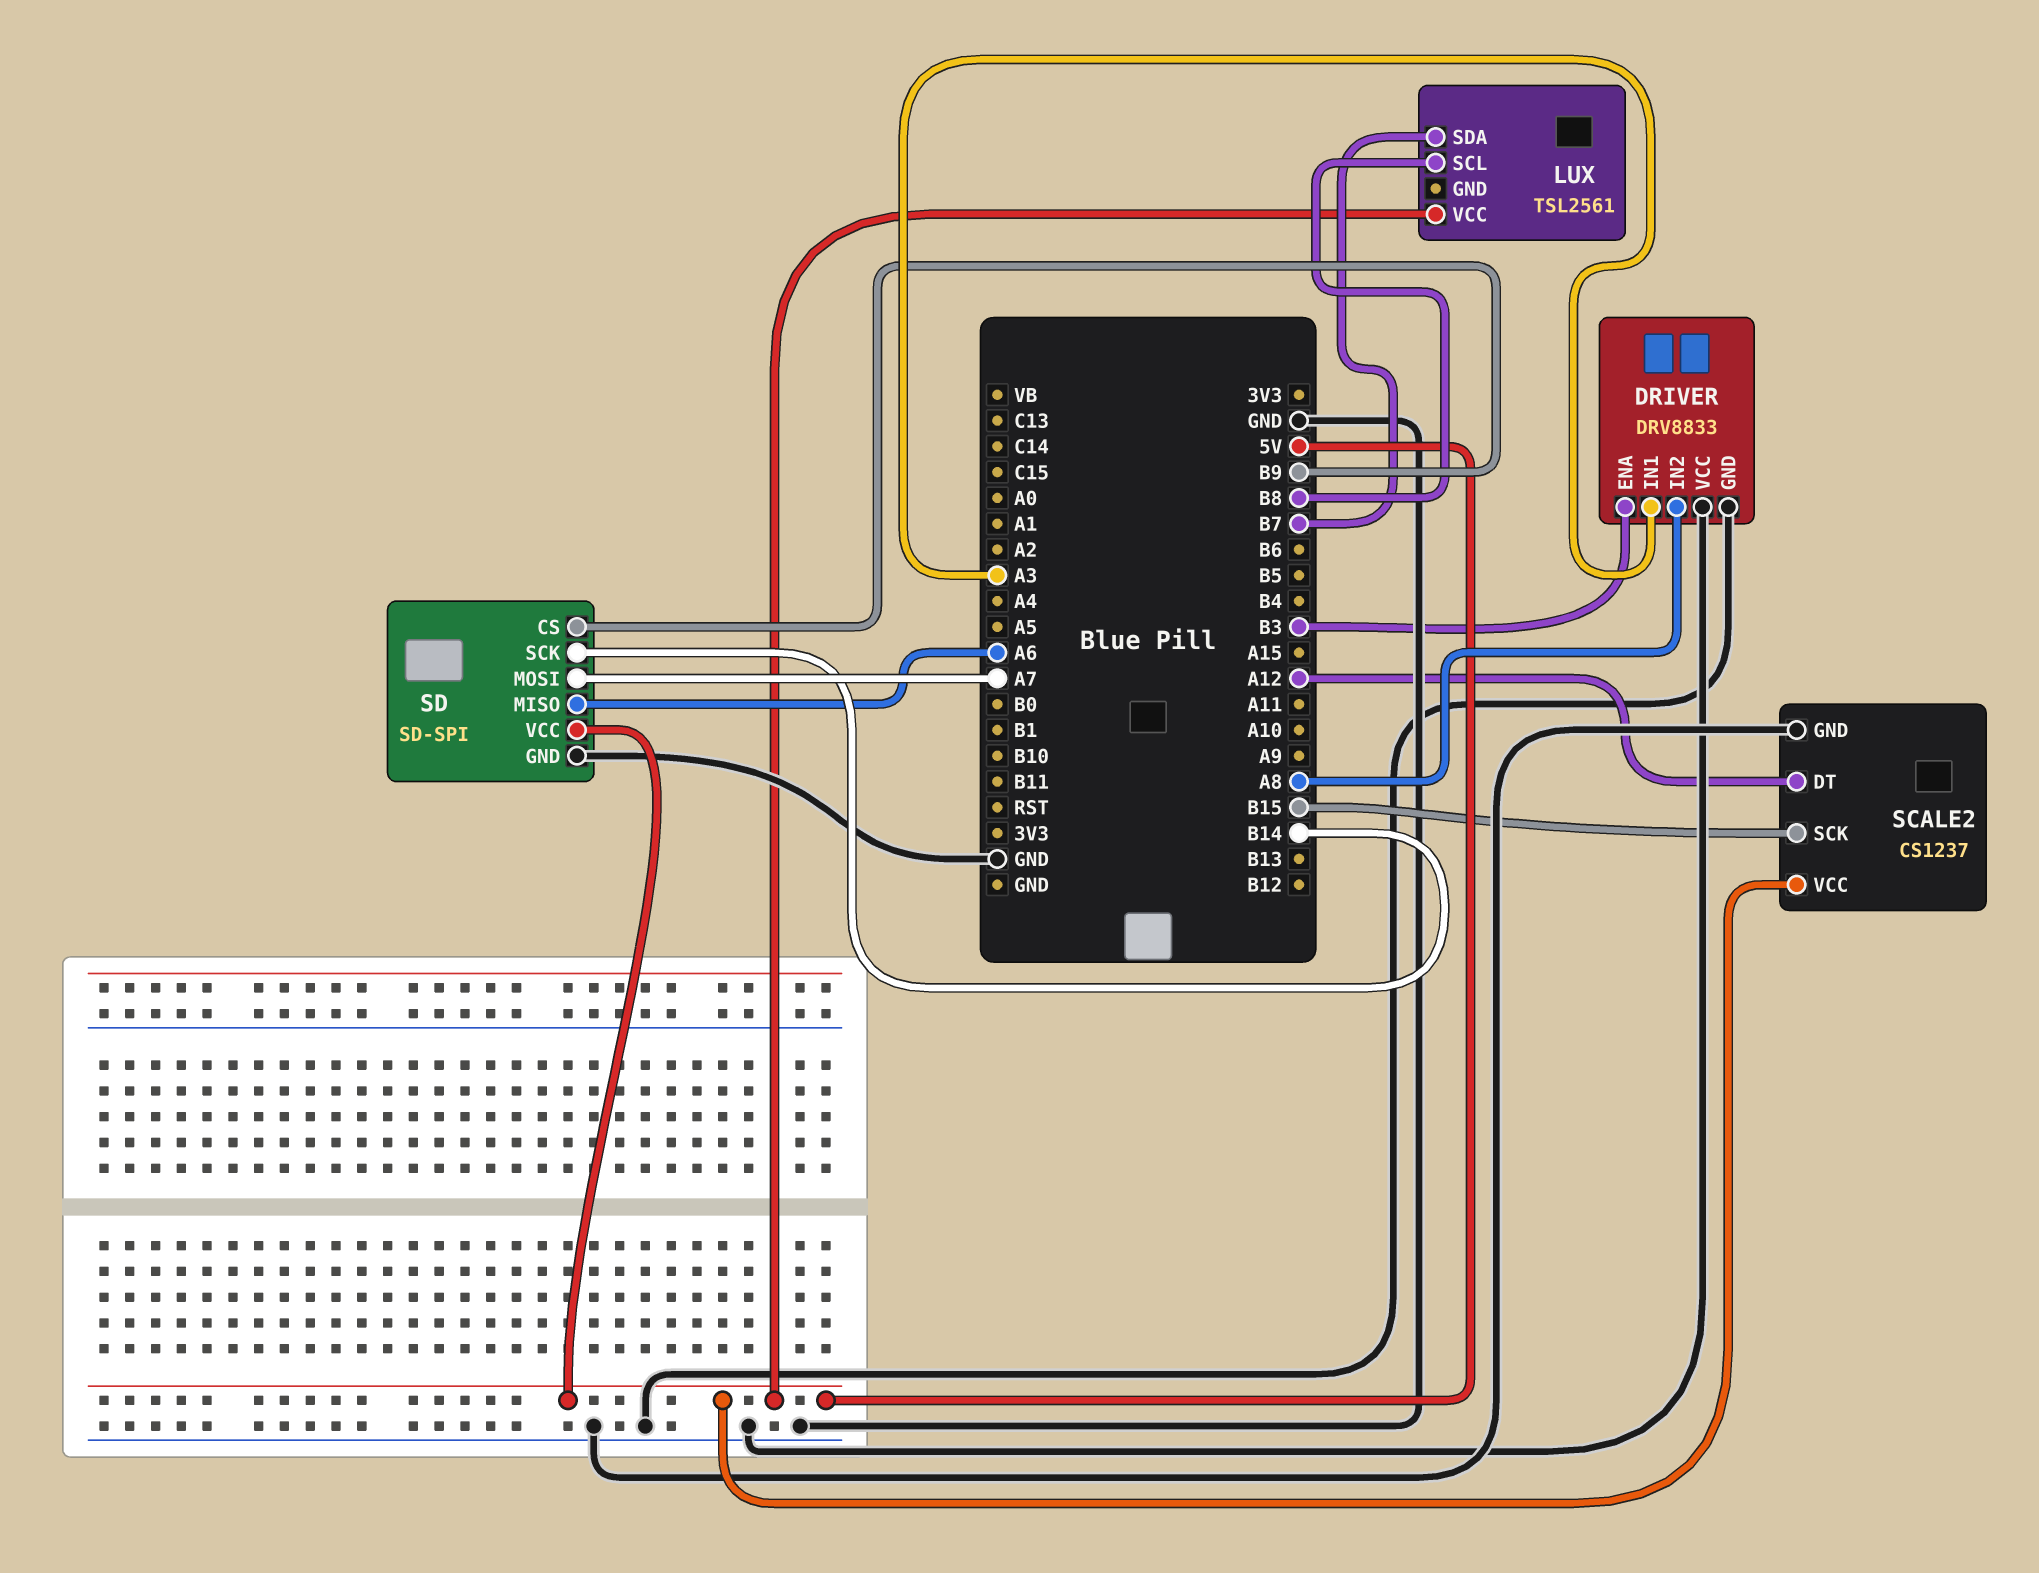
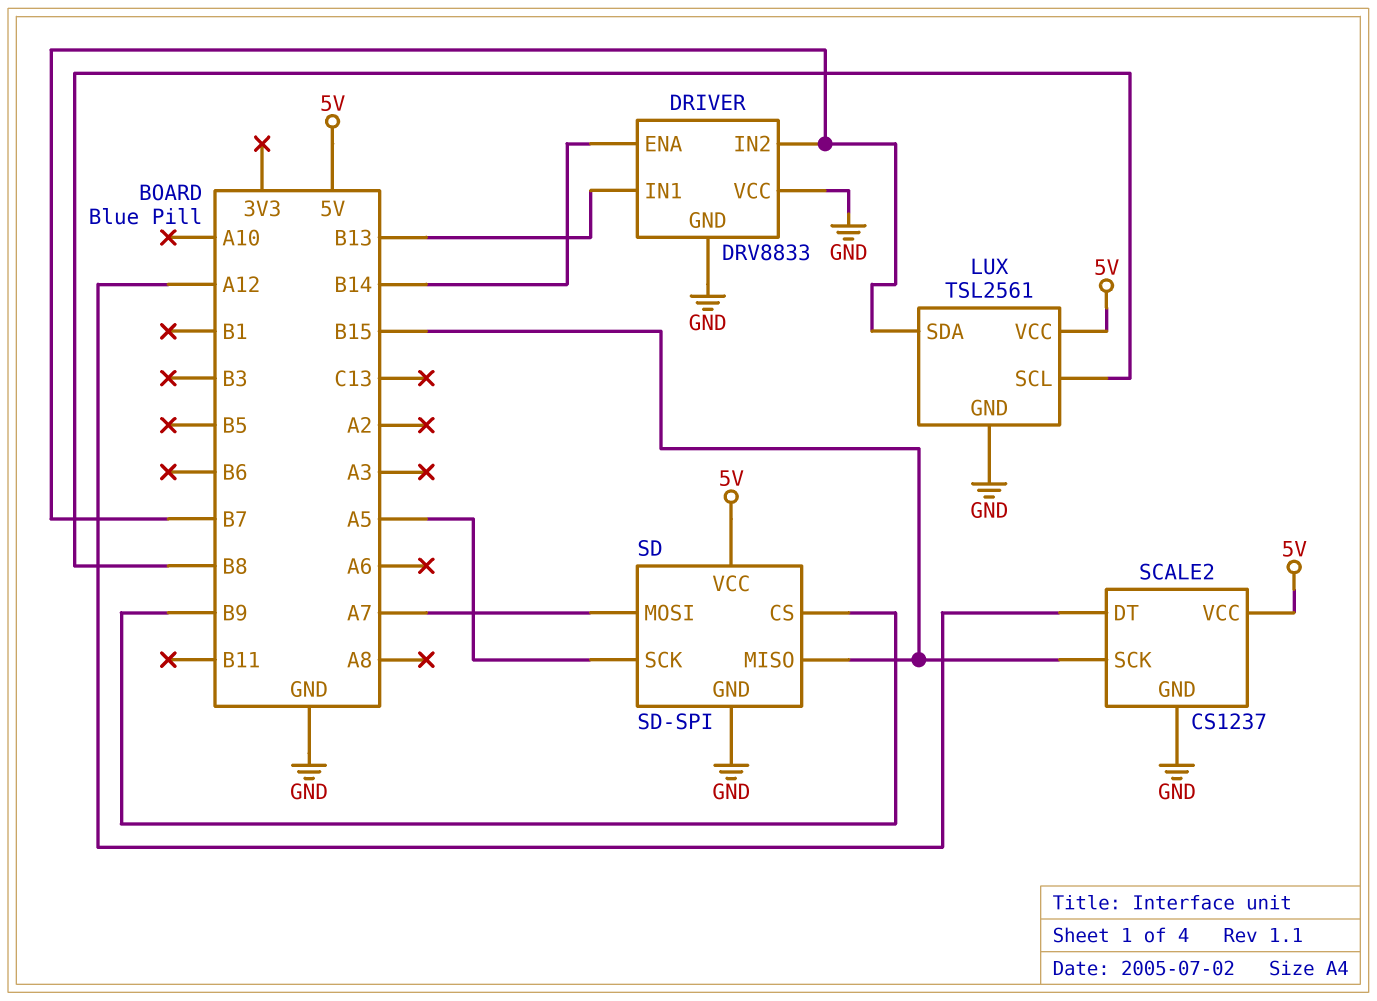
DRIVER pin ENA: B3 -> B14
DRIVER pin IN1: A3 -> B13
DRIVER pin IN2: A8 -> B7
LUX pin GND: none -> GND
SD pin MISO: A6 -> B15
SD pin SCK: B14 -> A5

